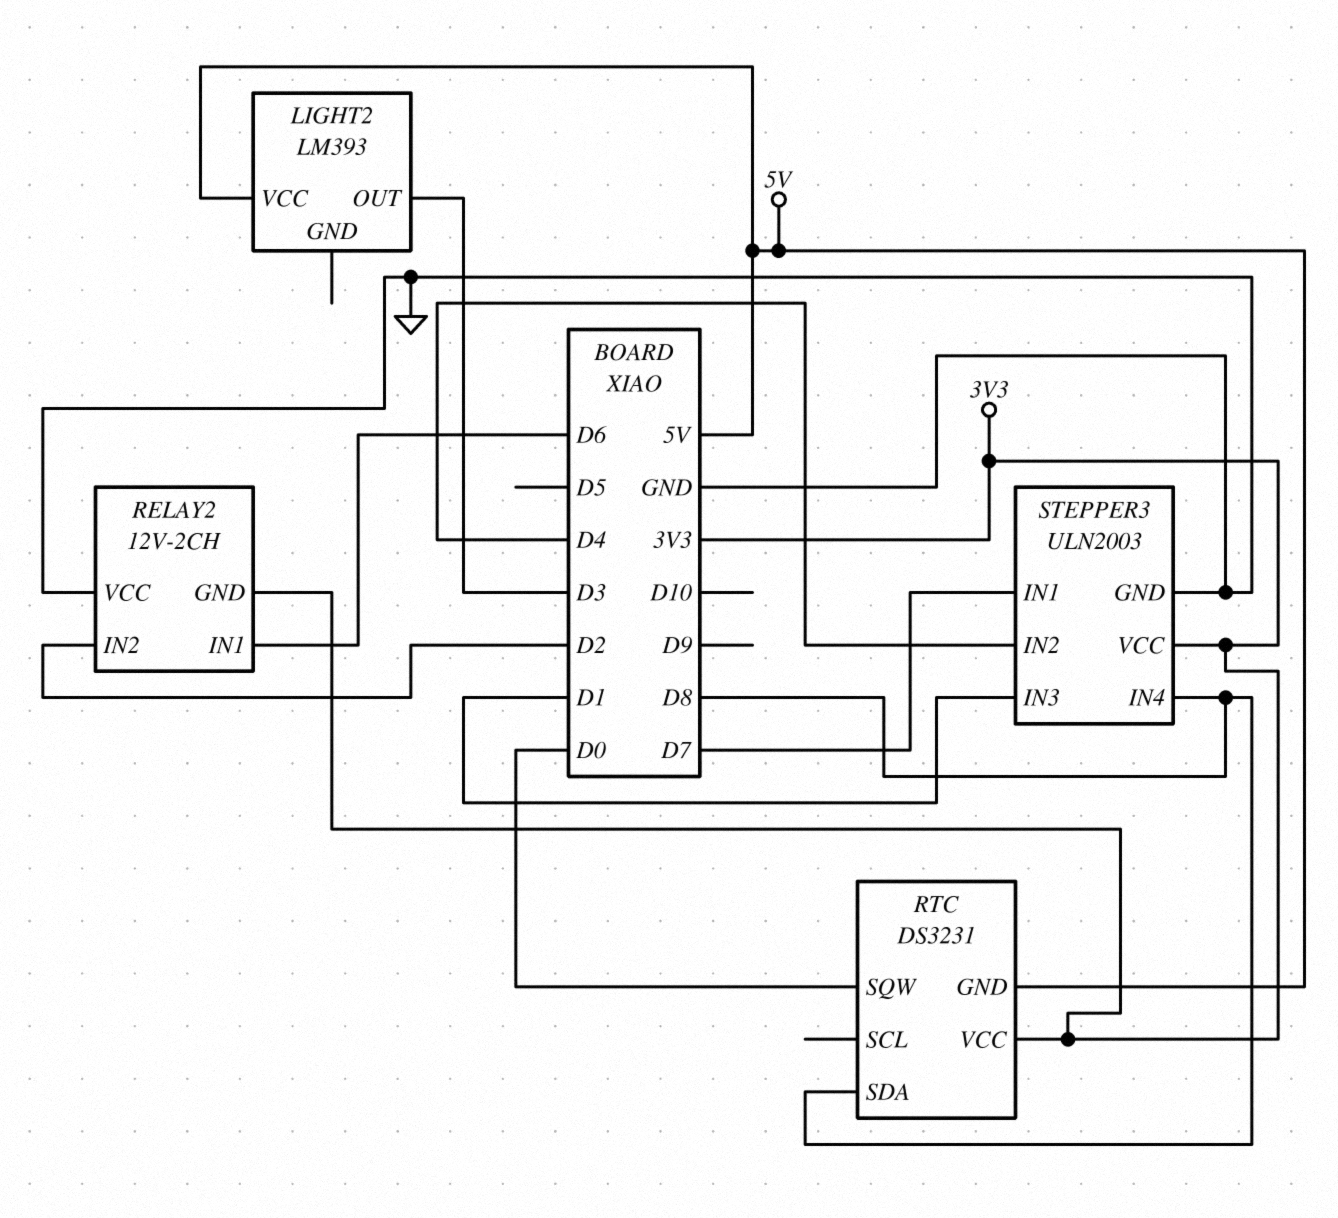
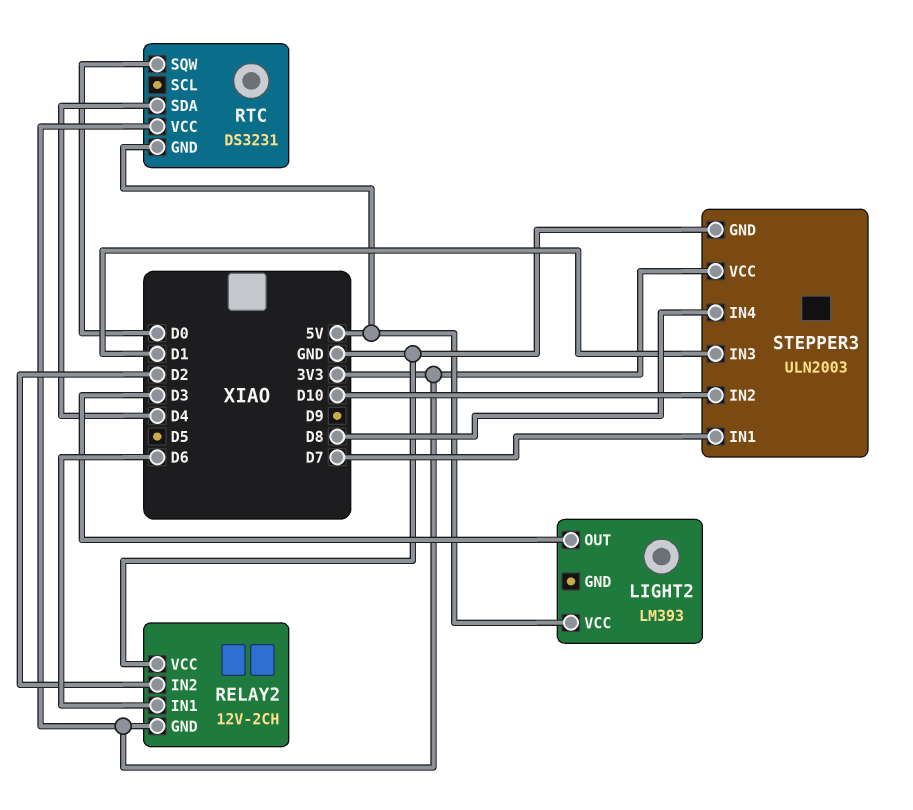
RTC pin SDA: D8 -> D4
STEPPER3 pin IN2: D4 -> D10

